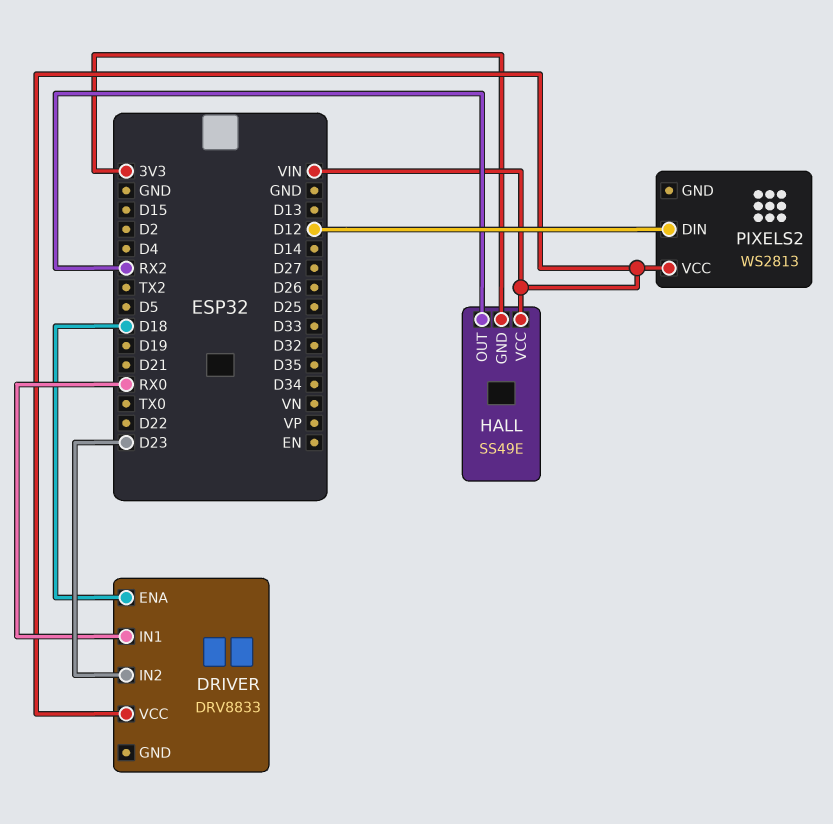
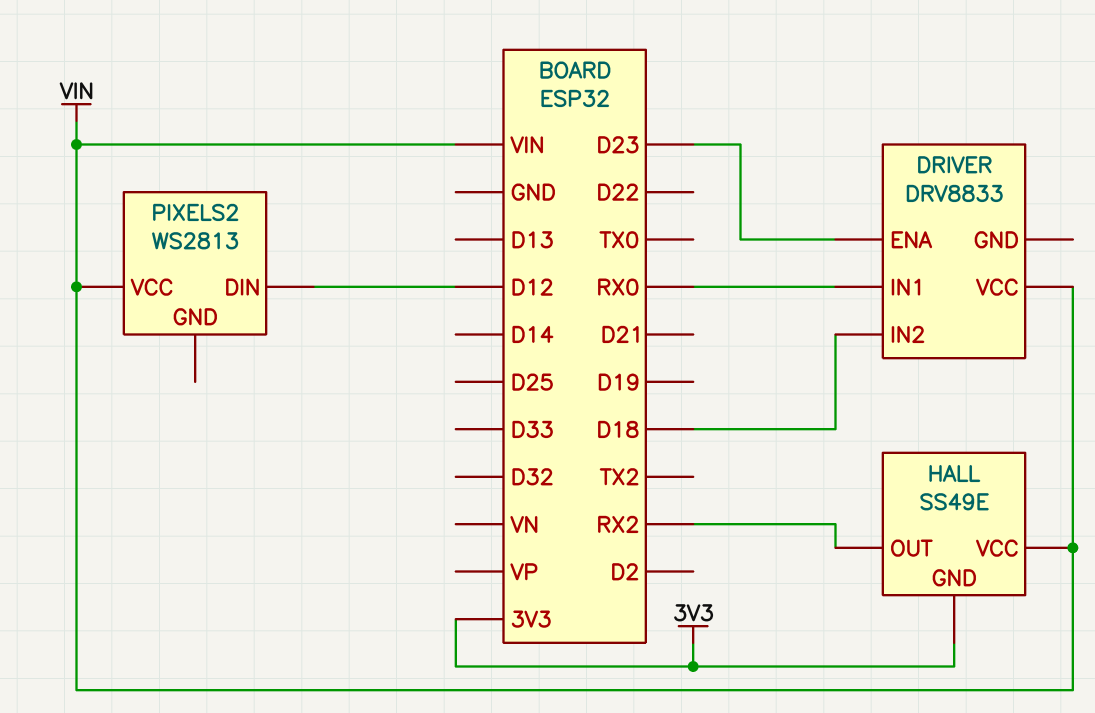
DRIVER pin ENA: D18 -> D23
DRIVER pin IN2: D23 -> D18

